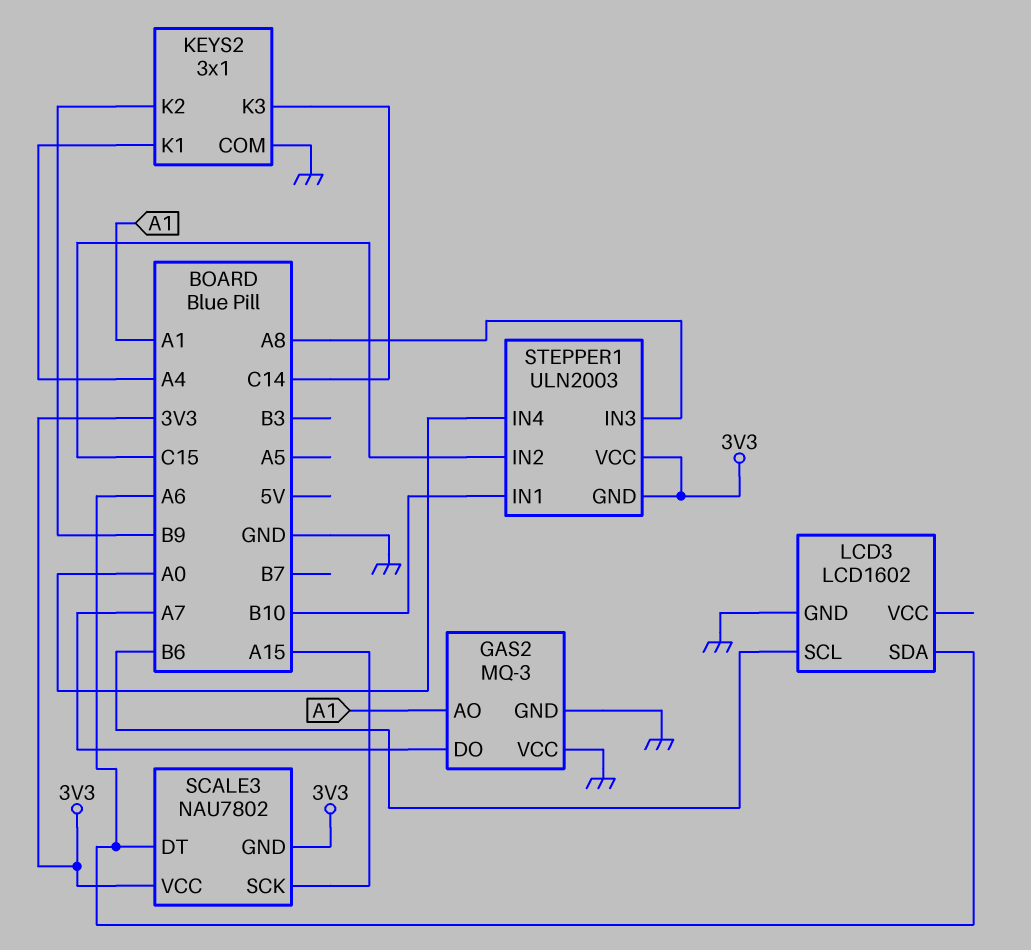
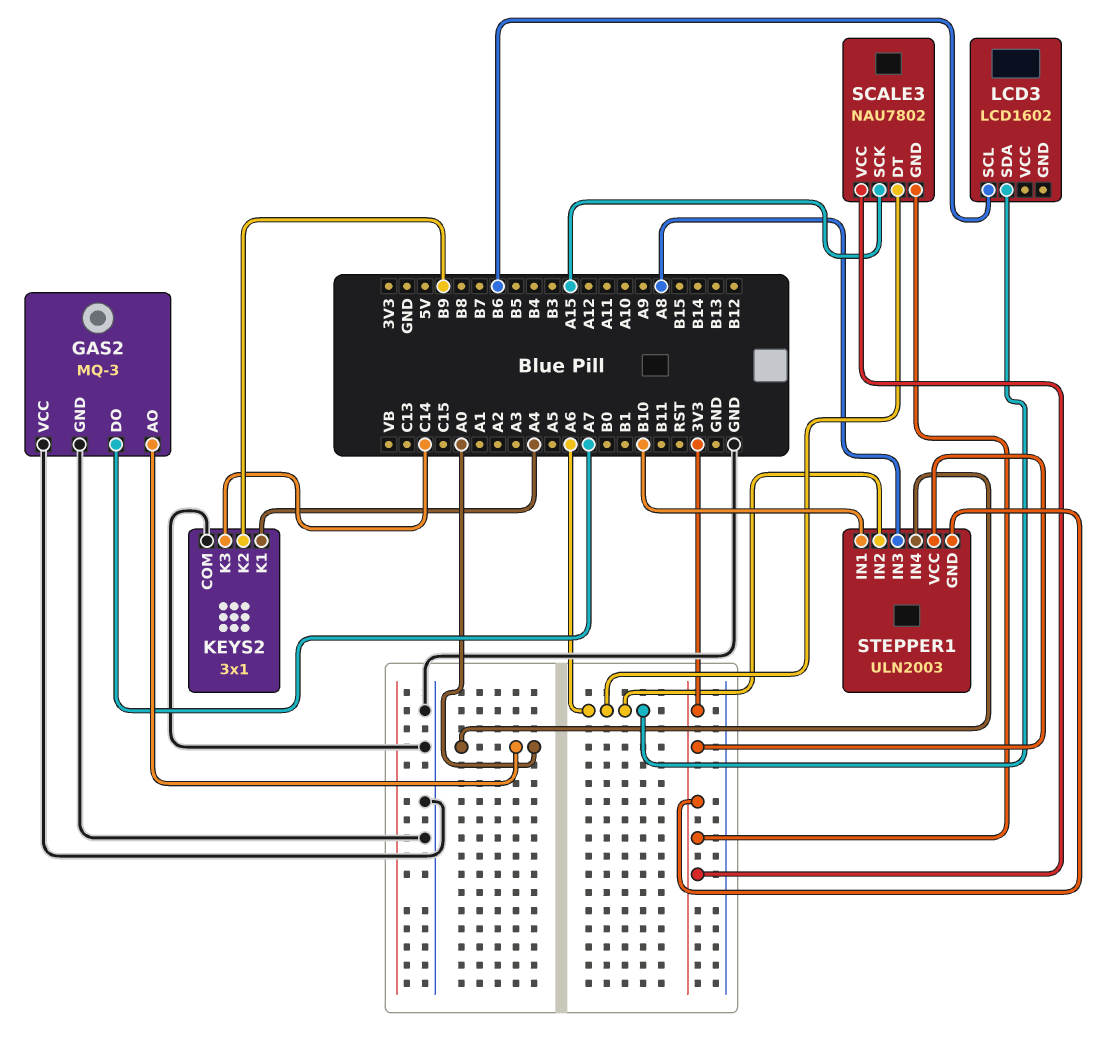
GAS2 pin AO: A1 -> A0
LCD3 pin GND: GND -> none
STEPPER1 pin IN2: C15 -> A6

